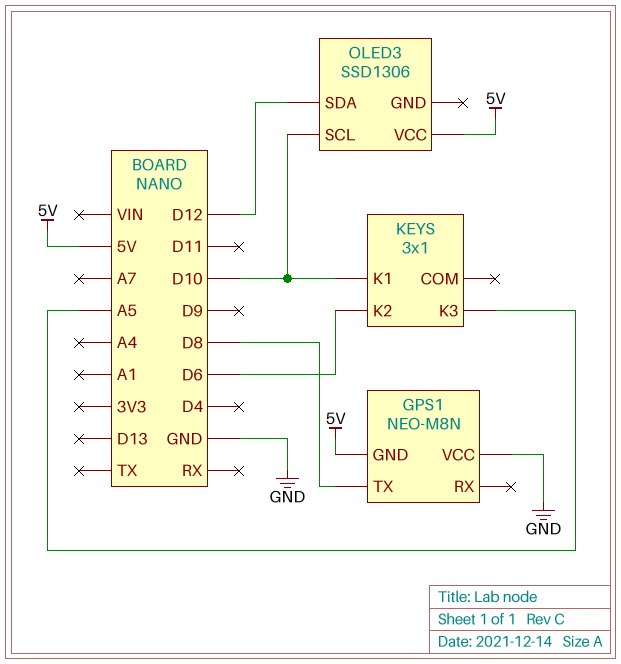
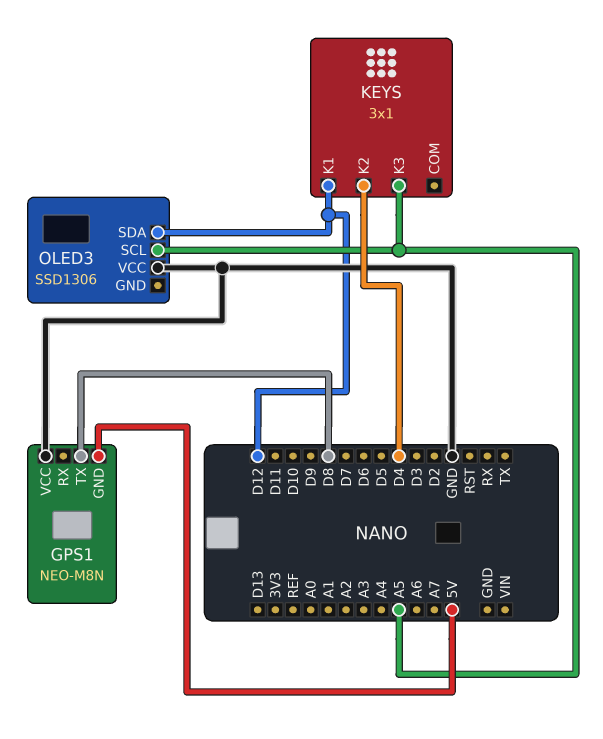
KEYS pin K1: D10 -> D12
KEYS pin K2: D6 -> D4
OLED3 pin SCL: D10 -> A5
OLED3 pin VCC: 5V -> GND

